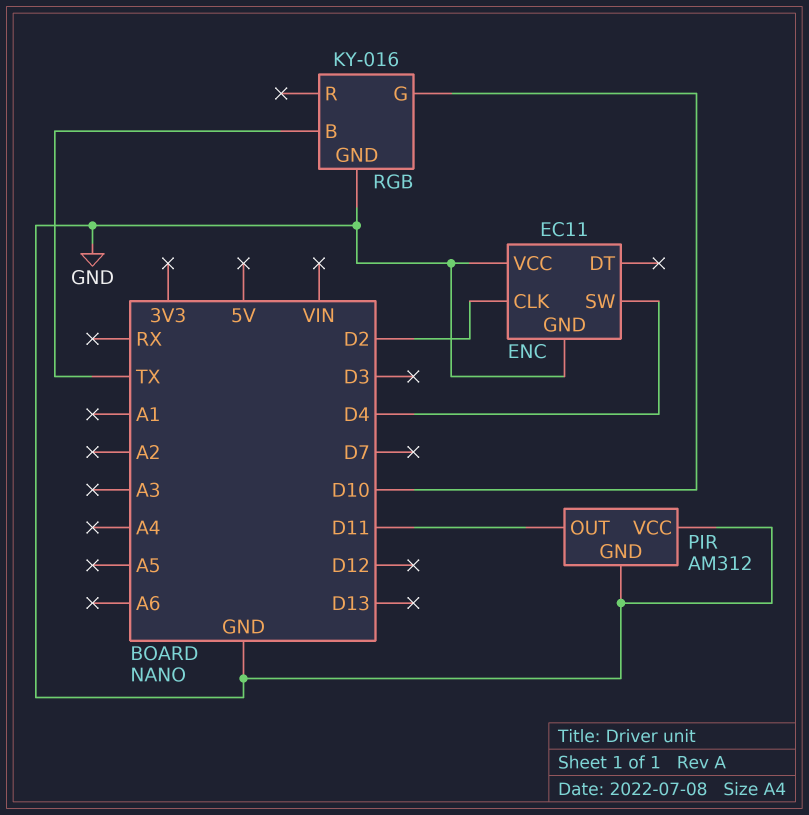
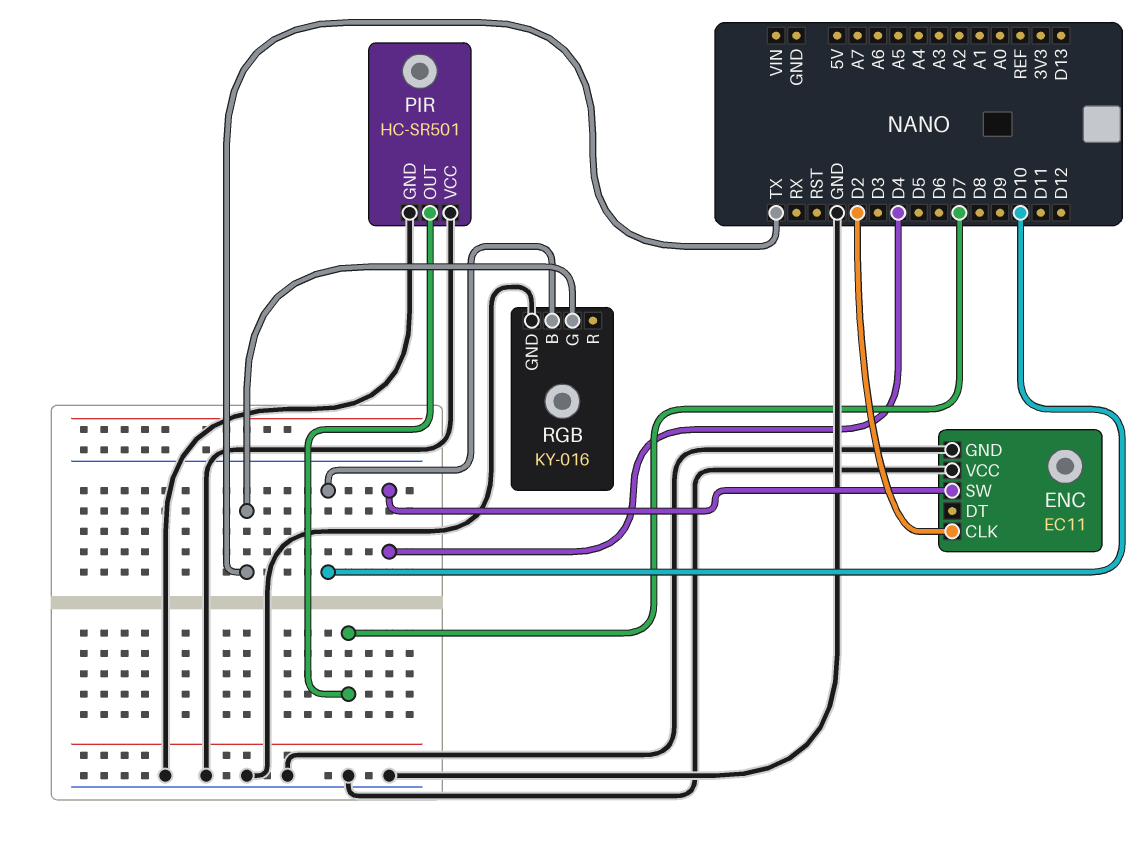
PIR: AM312 -> HC-SR501
PIR pin OUT: D11 -> D7
RGB pin B: TX -> D10
RGB pin G: D10 -> TX

